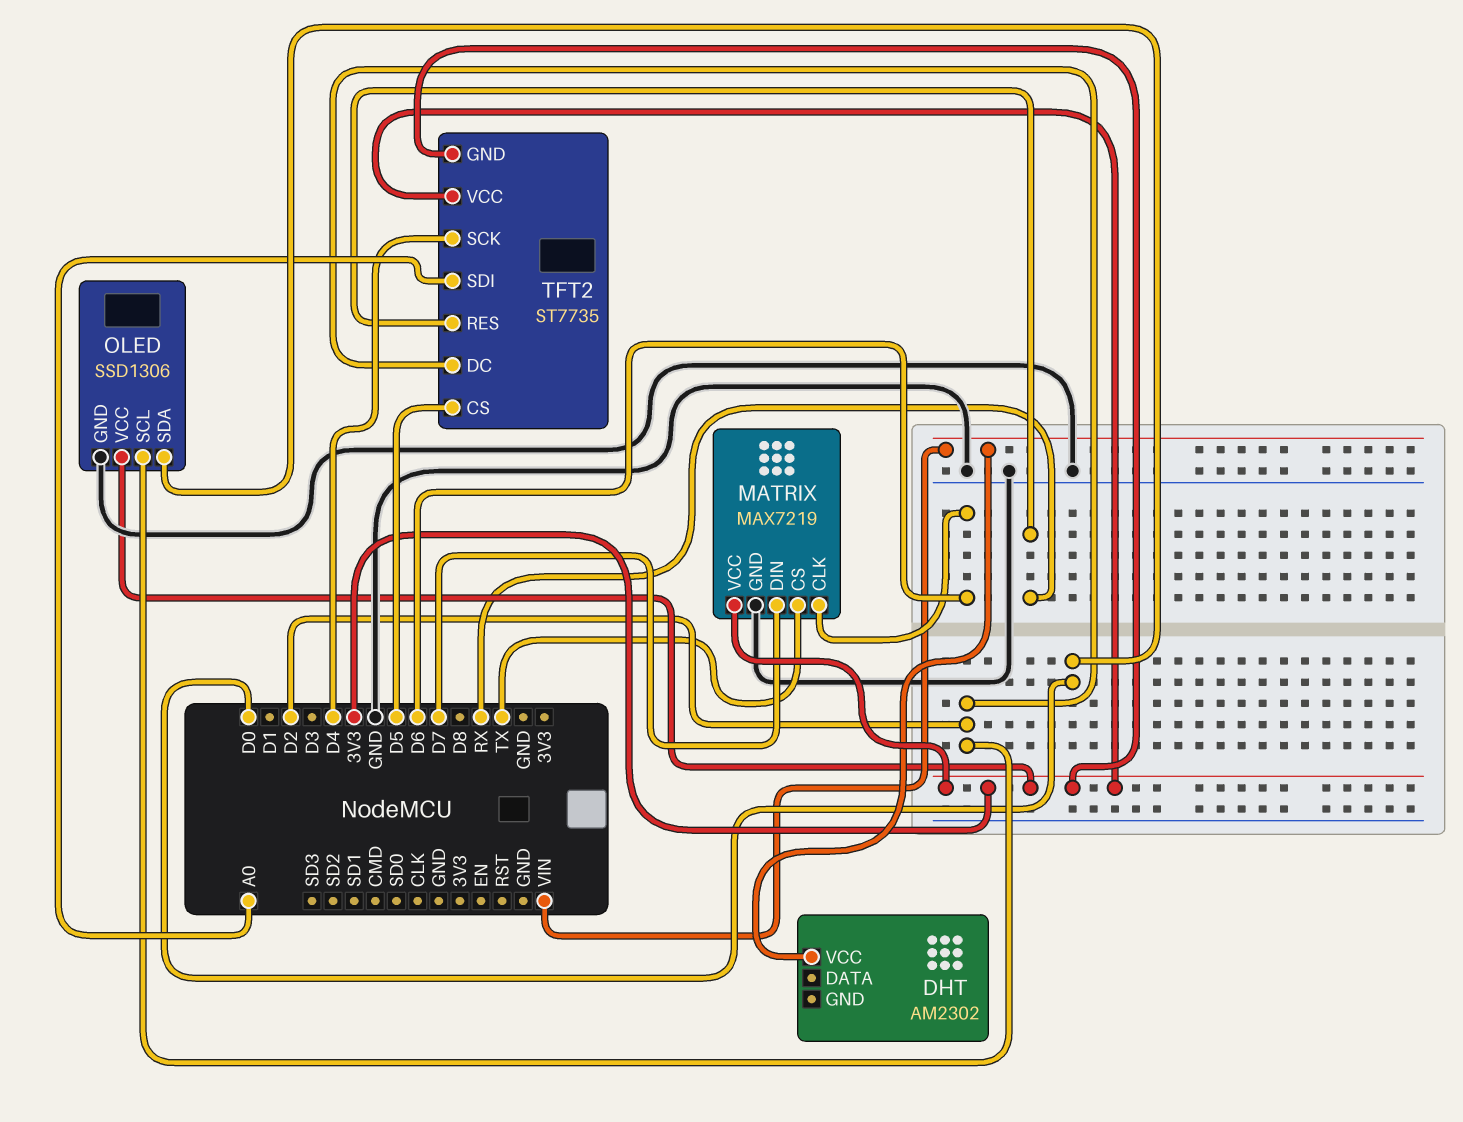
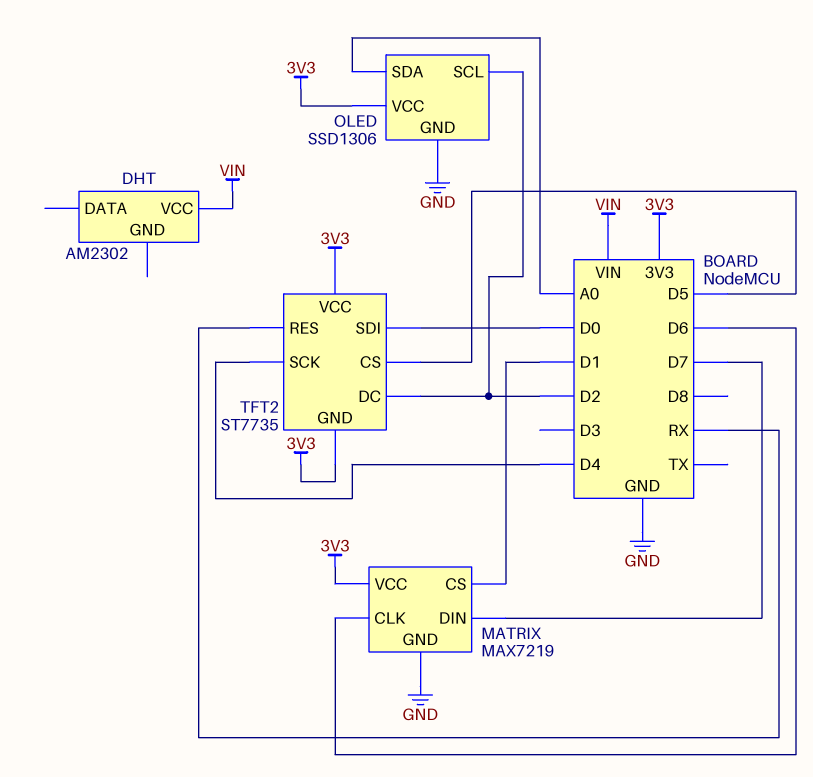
MATRIX pin CS: TX -> D1
OLED pin SDA: D0 -> A0
TFT2 pin SDI: A0 -> D0

